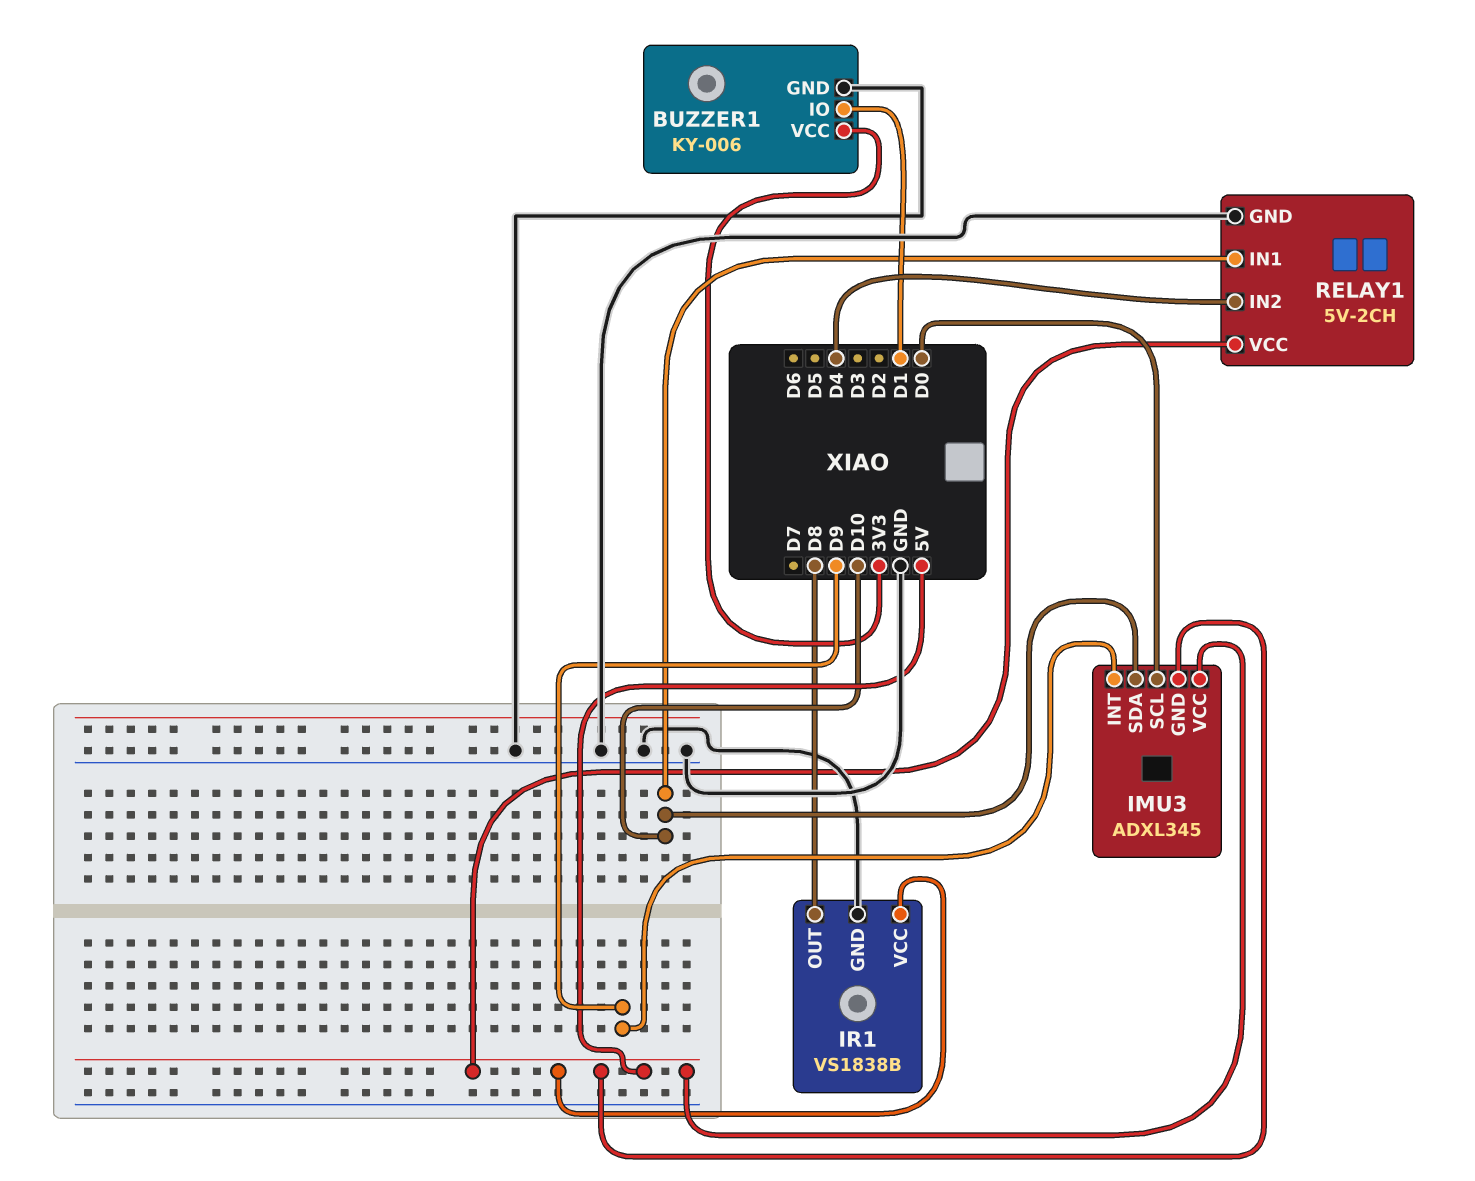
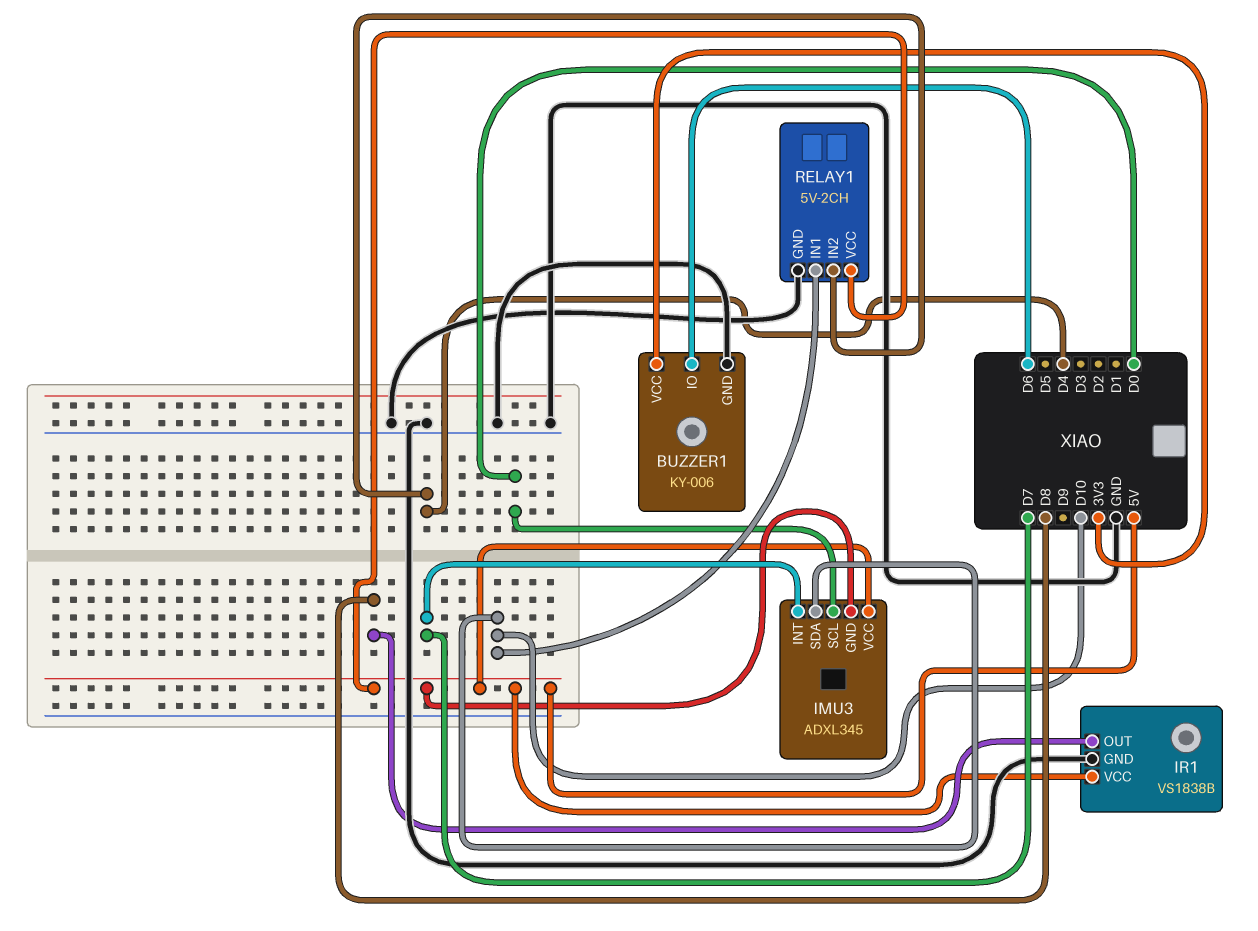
BUZZER1 pin IO: D1 -> D6
IMU3 pin INT: D9 -> D7

